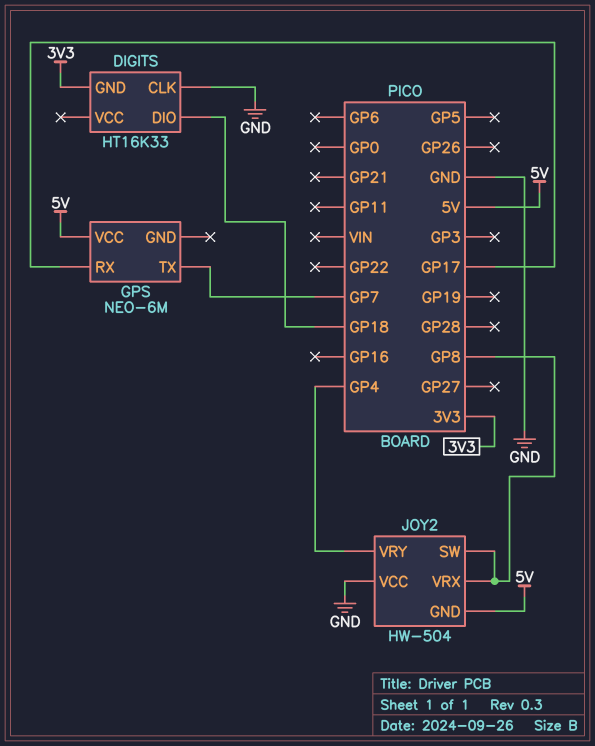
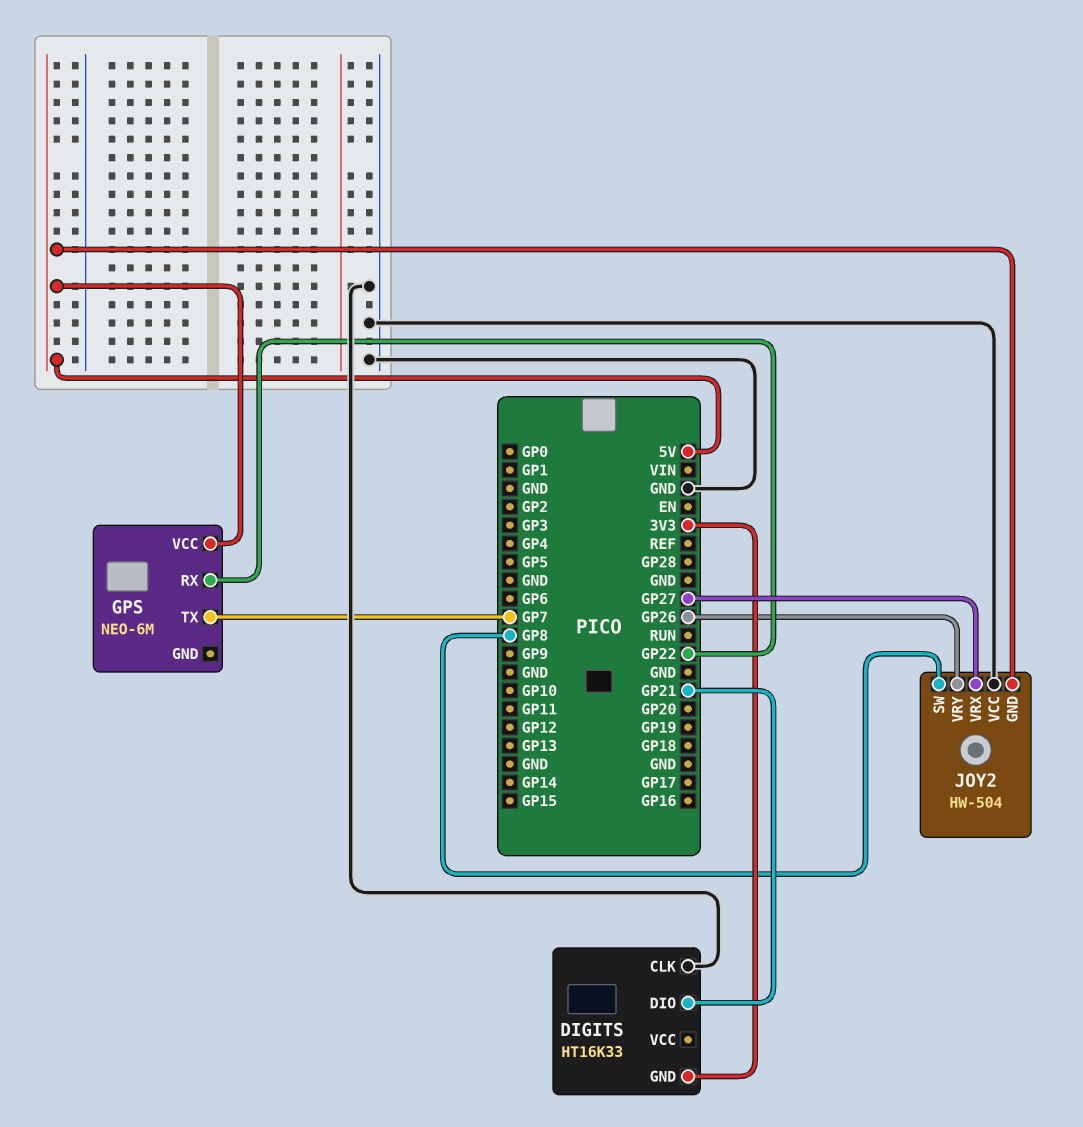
DIGITS pin DIO: GP18 -> GP21
GPS pin RX: GP17 -> GP22
JOY2 pin VRX: GP8 -> GP27
JOY2 pin VRY: GP4 -> GP26

